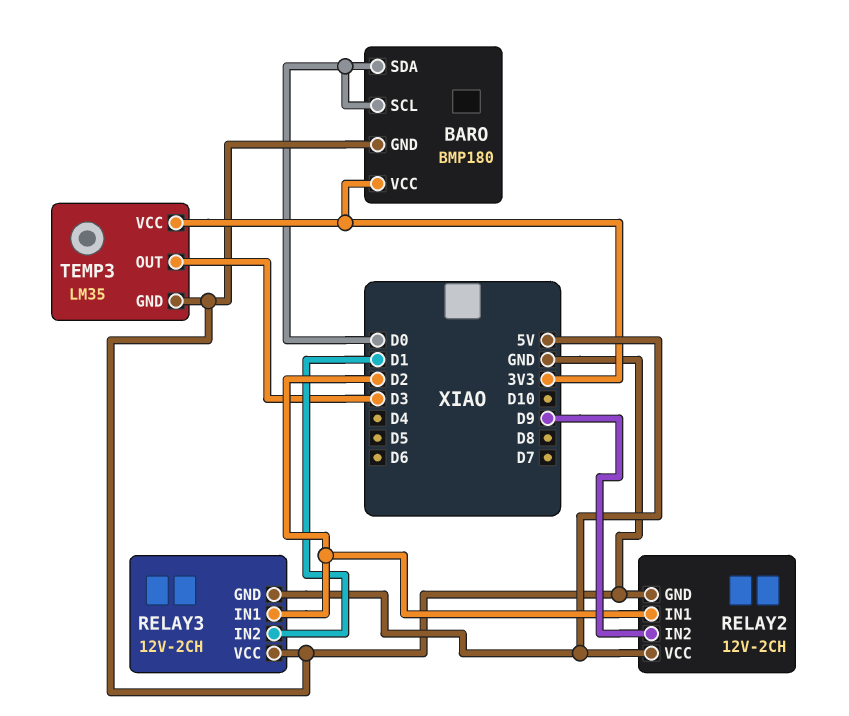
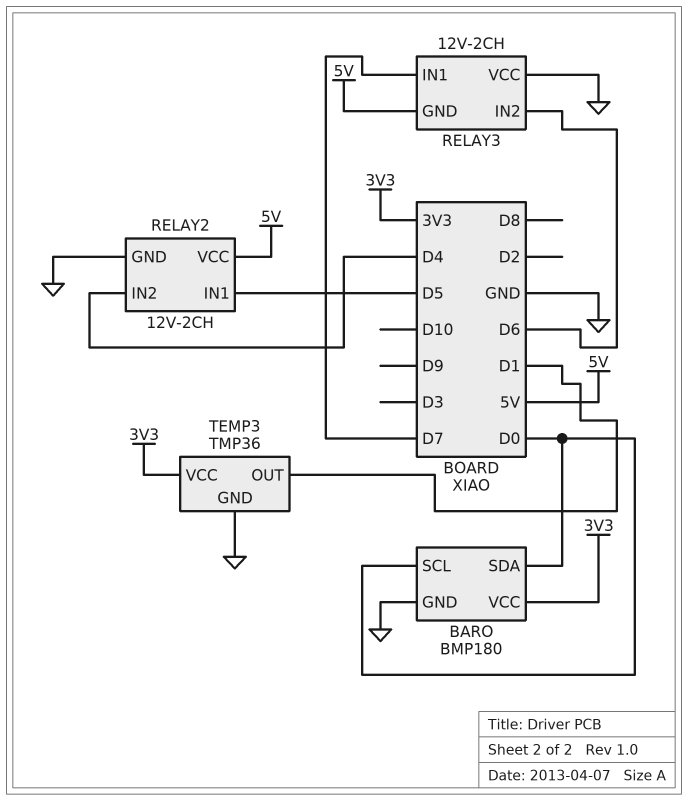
RELAY2 pin IN1: D2 -> D5
RELAY2 pin IN2: D9 -> D4
RELAY3 pin IN1: D2 -> D7
RELAY3 pin IN2: D1 -> D6
TEMP3: LM35 -> TMP36
TEMP3 pin OUT: D3 -> D1

